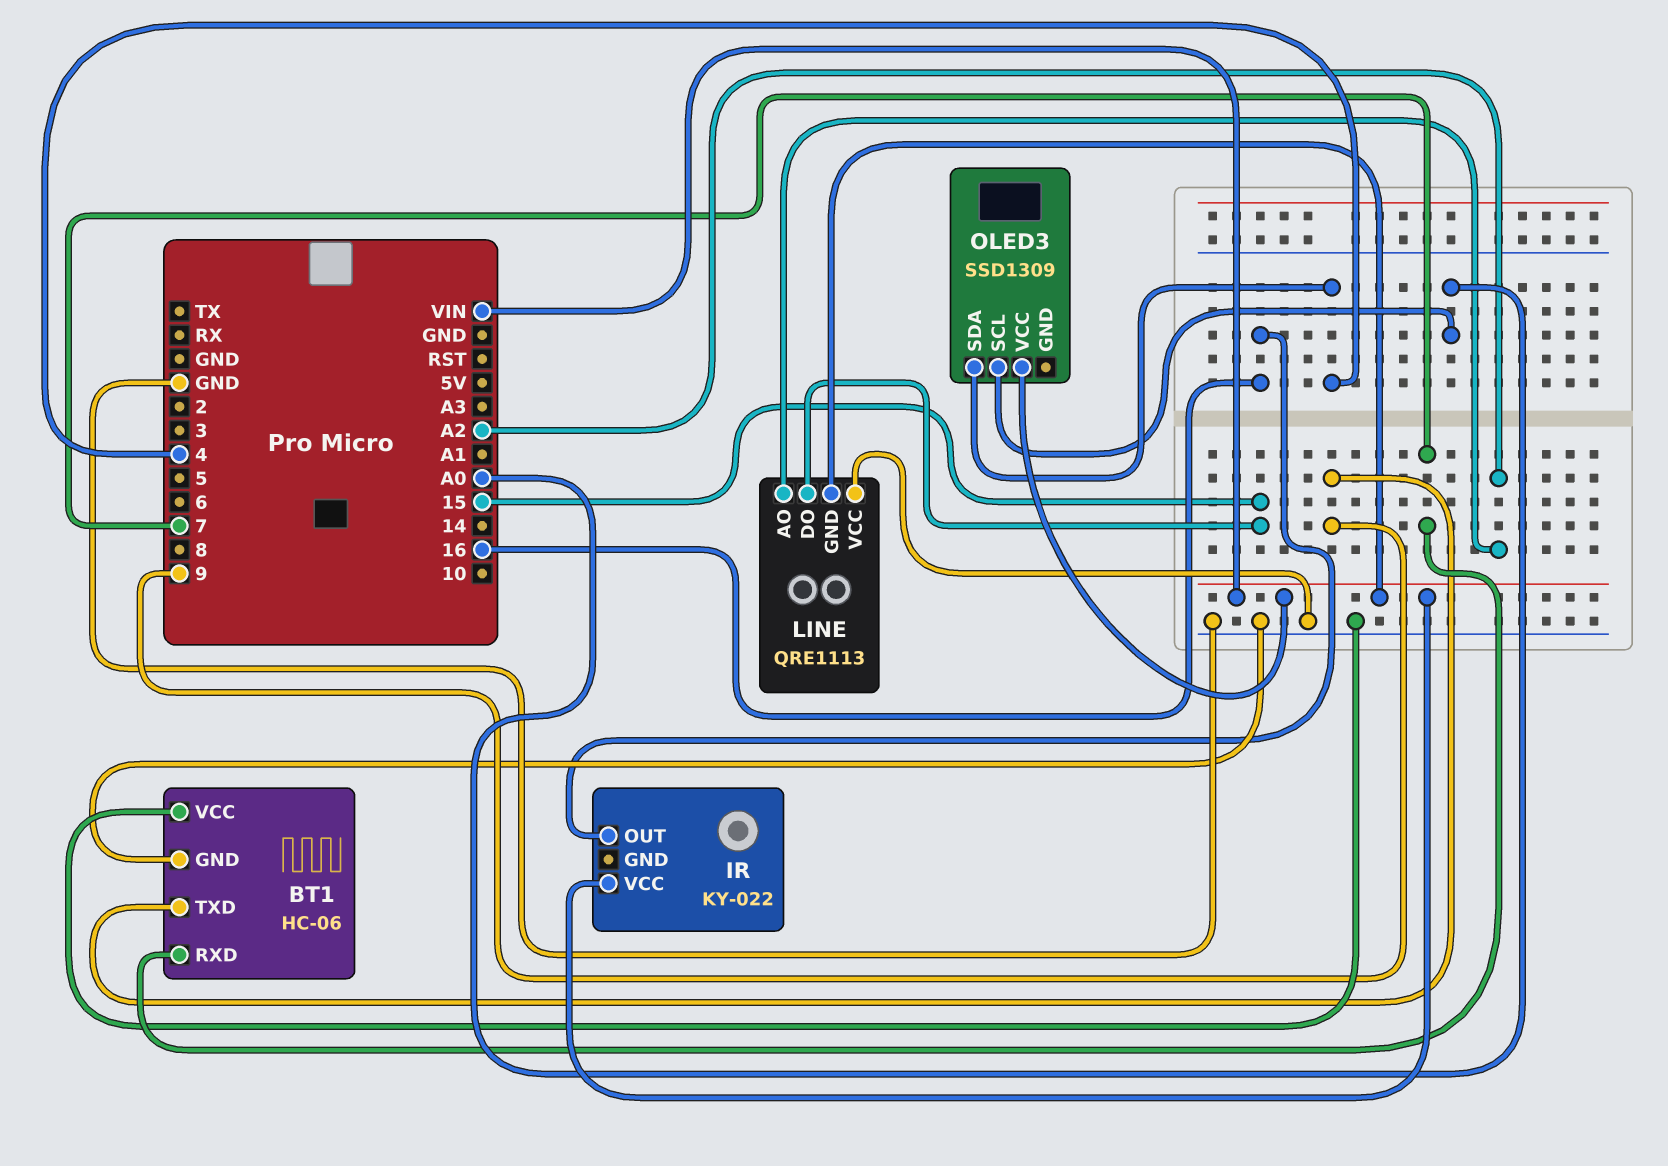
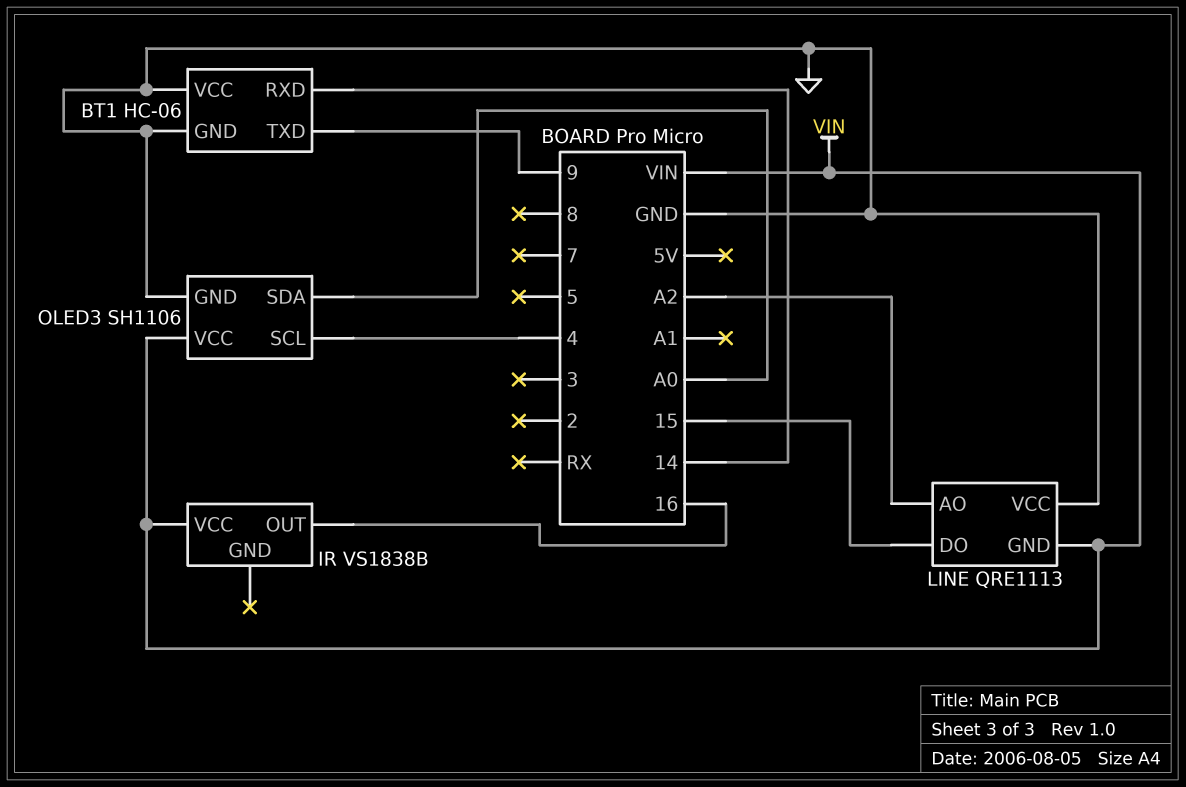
BT1 pin RXD: 7 -> 14
IR: KY-022 -> VS1838B
OLED3: SSD1309 -> SH1106
OLED3 pin GND: none -> GND
OLED3 pin SCL: A0 -> 4
OLED3 pin SDA: 4 -> A0

